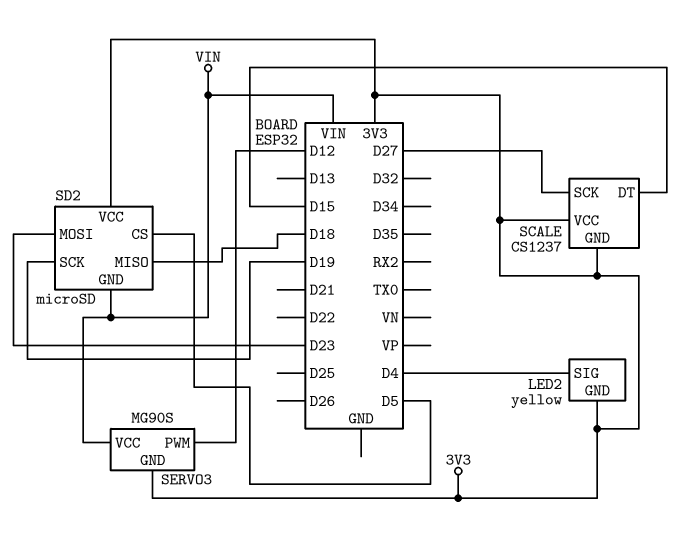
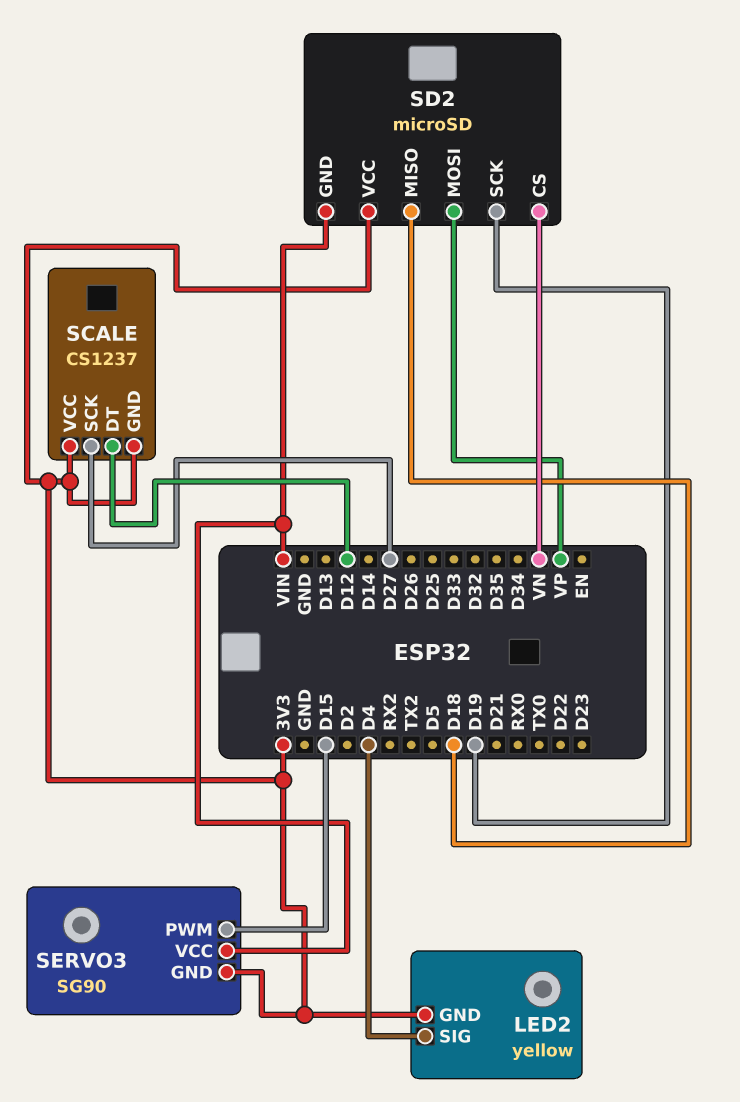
SCALE pin DT: D15 -> D12
SD2 pin CS: D5 -> VN
SD2 pin MOSI: D23 -> VP
SERVO3: MG90S -> SG90
SERVO3 pin PWM: D12 -> D15

